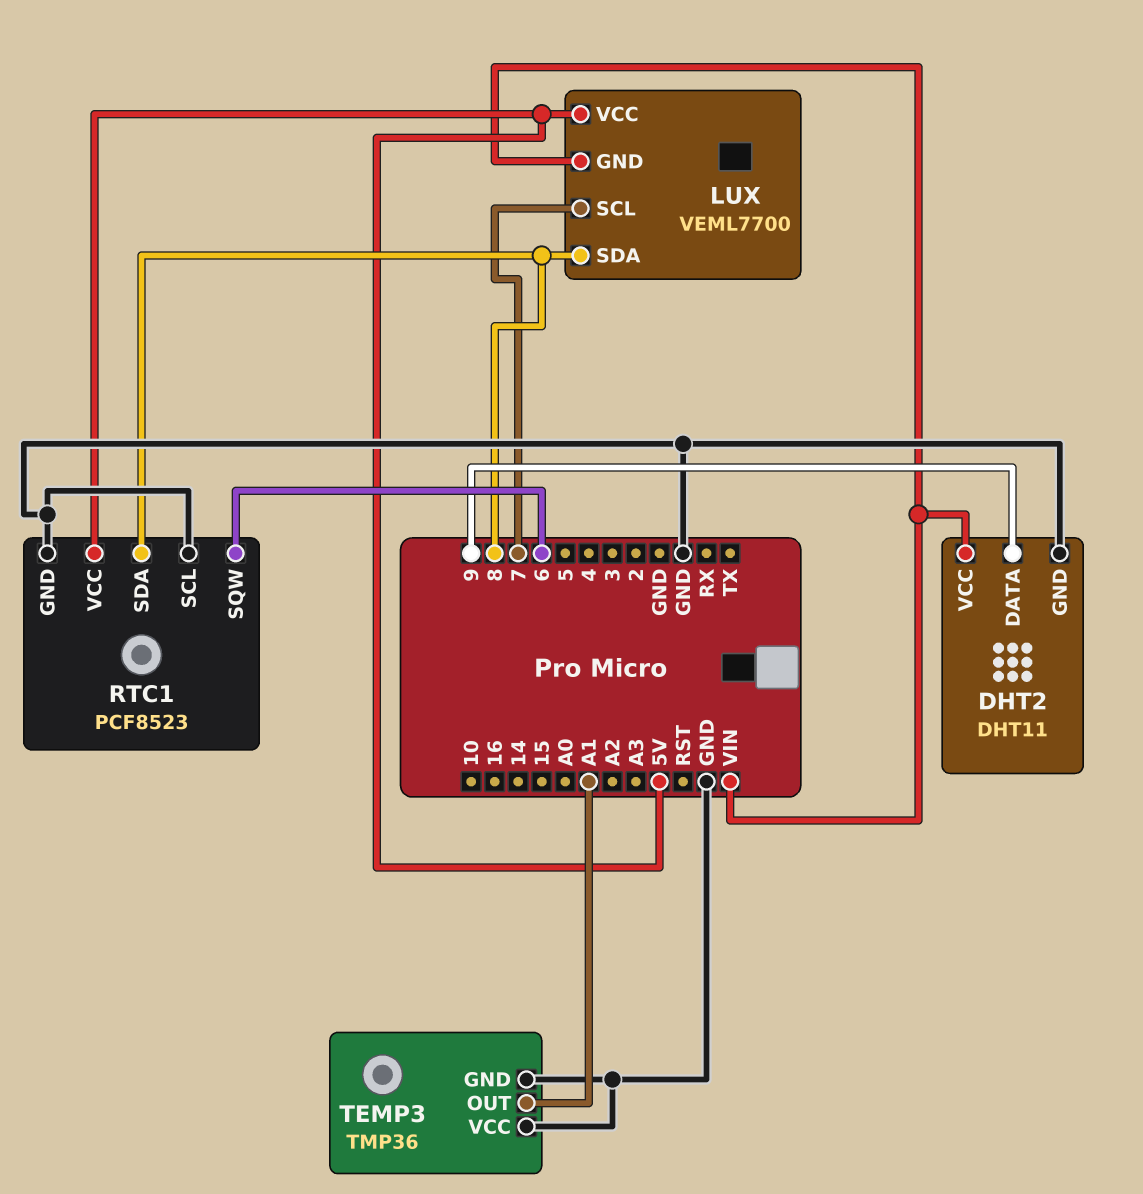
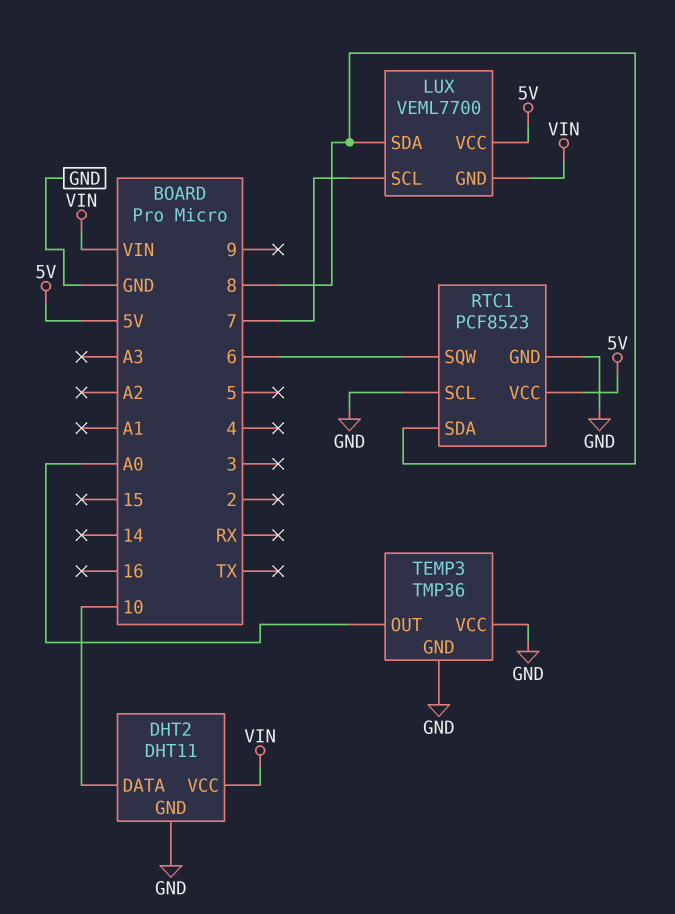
DHT2 pin DATA: 9 -> 10
TEMP3 pin OUT: A1 -> A0

